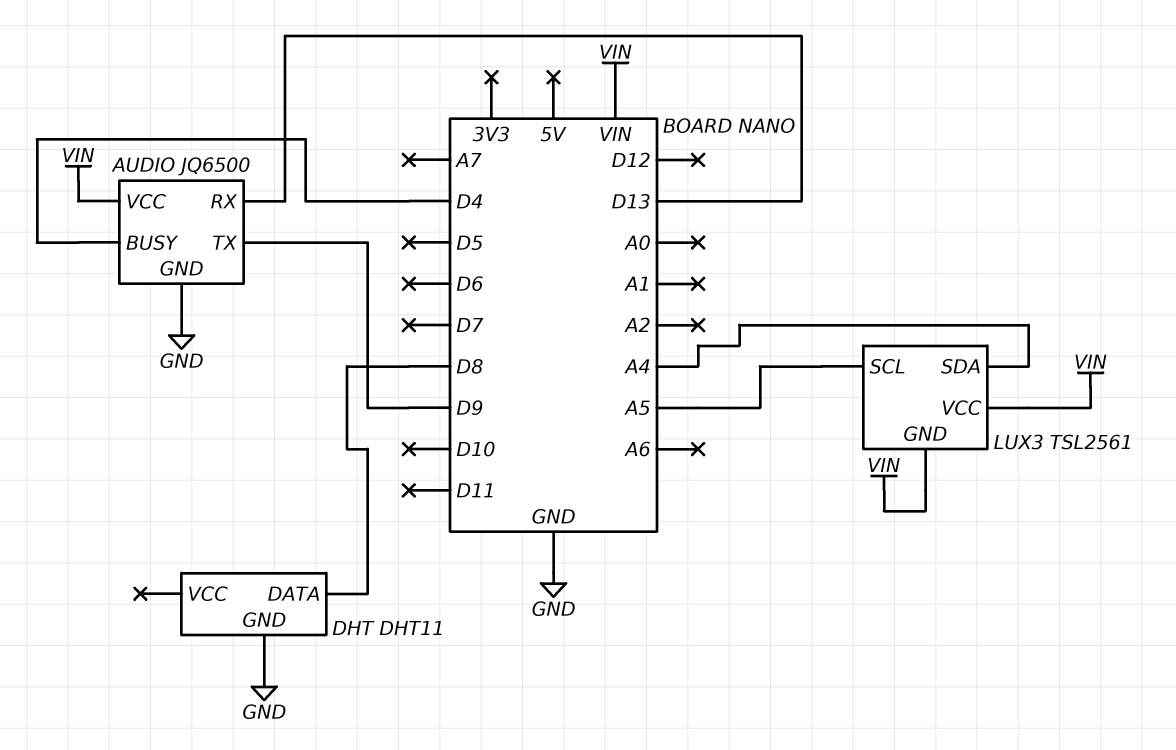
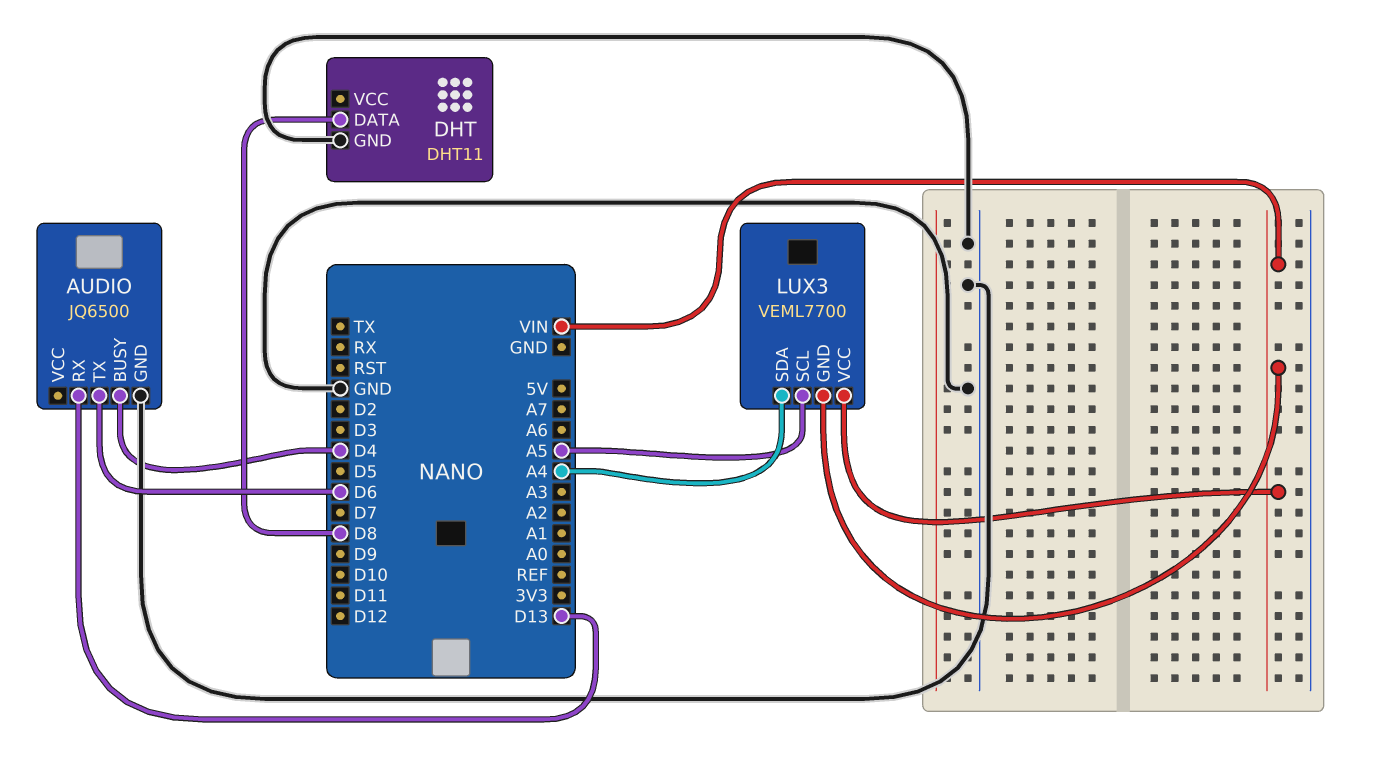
AUDIO pin TX: D9 -> D6
AUDIO pin VCC: VIN -> none
LUX3: TSL2561 -> VEML7700

